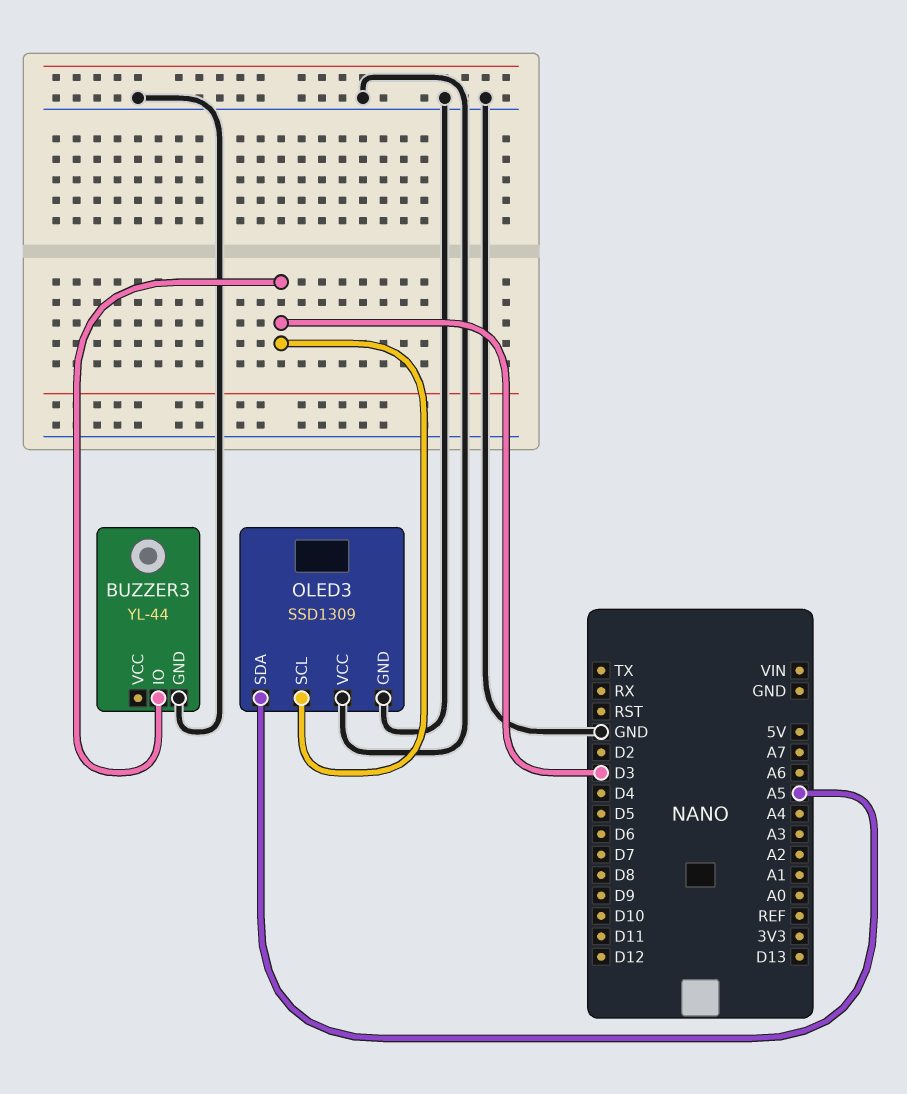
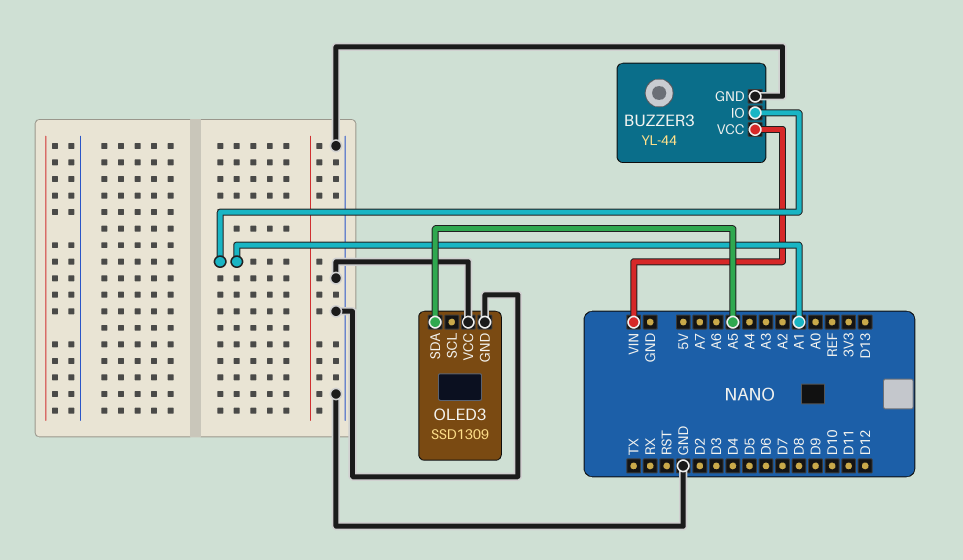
BUZZER3 pin IO: D3 -> A1
BUZZER3 pin VCC: none -> VIN
OLED3 pin SCL: D3 -> none

